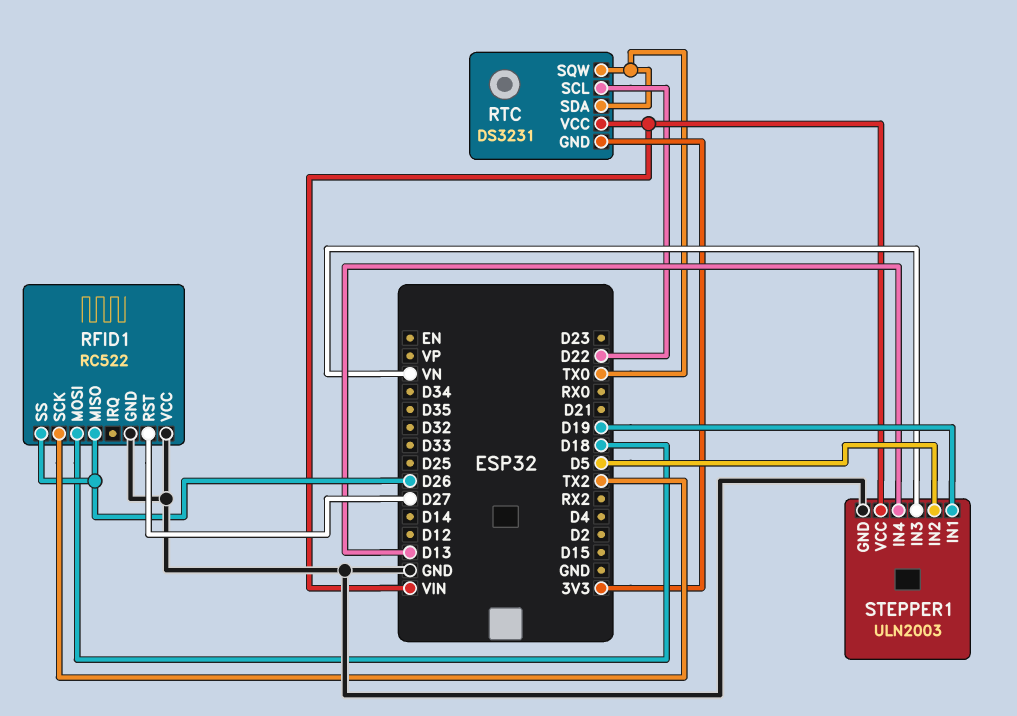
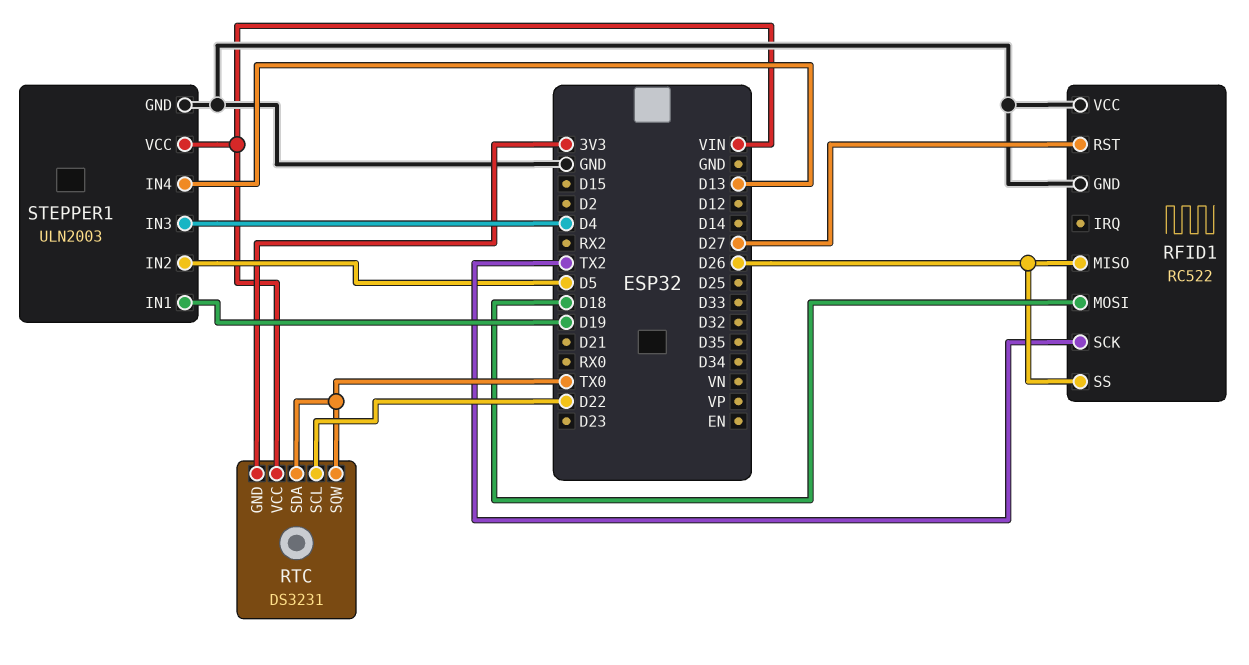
STEPPER1 pin IN3: VN -> D4

